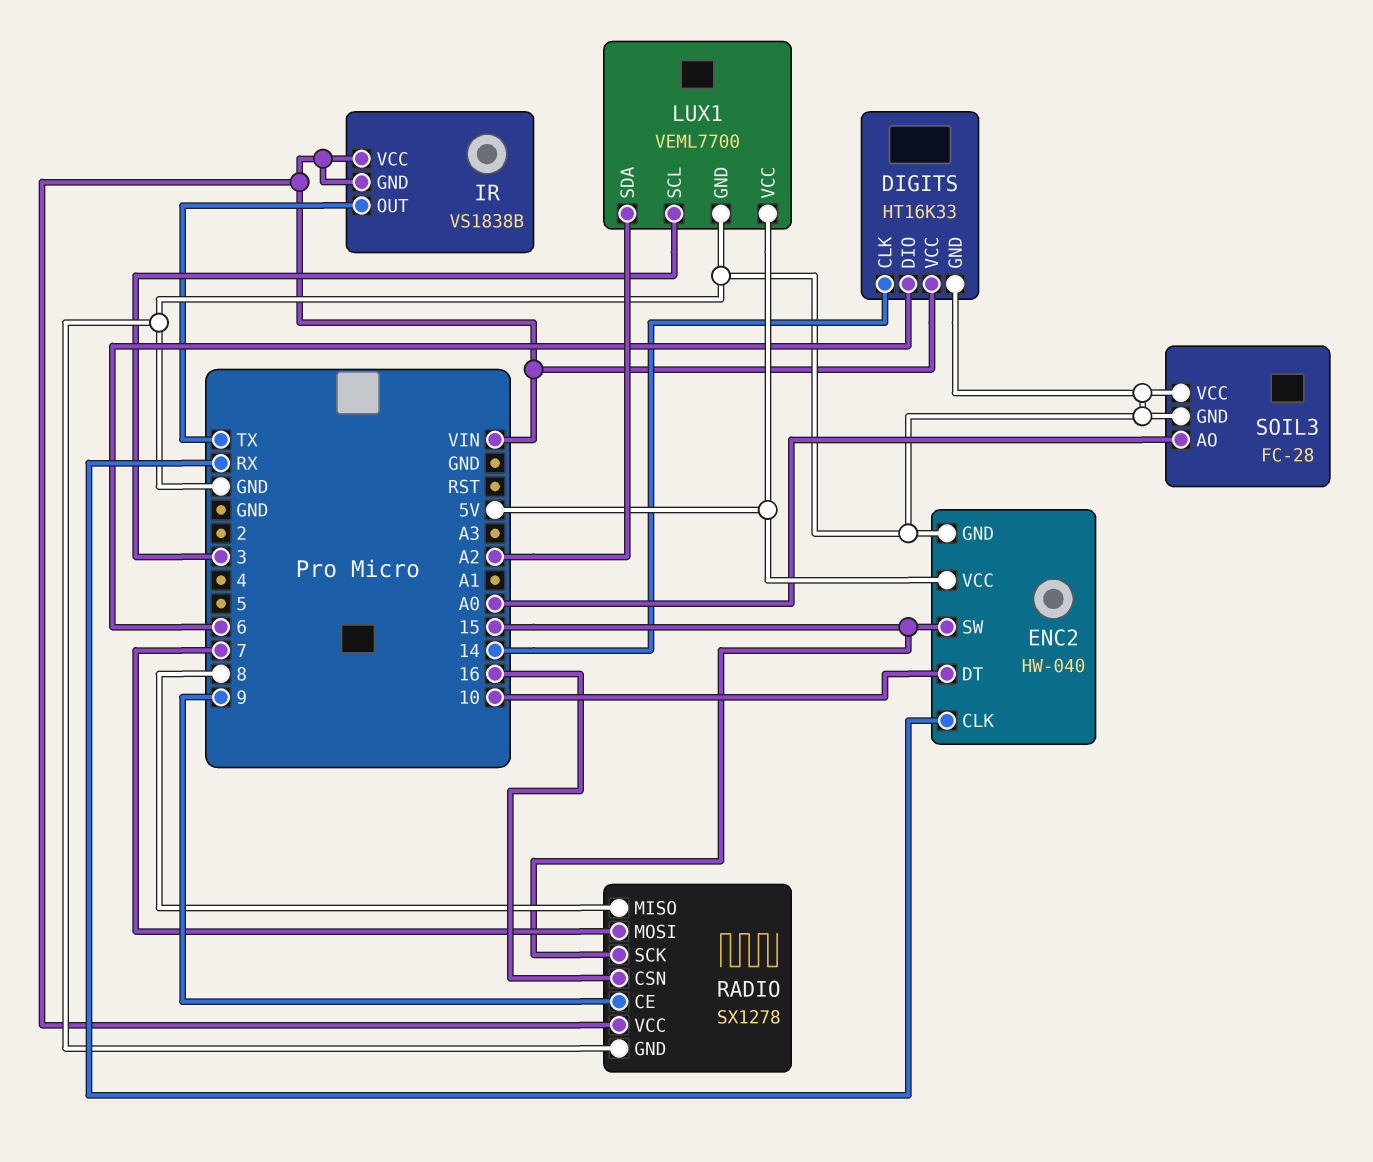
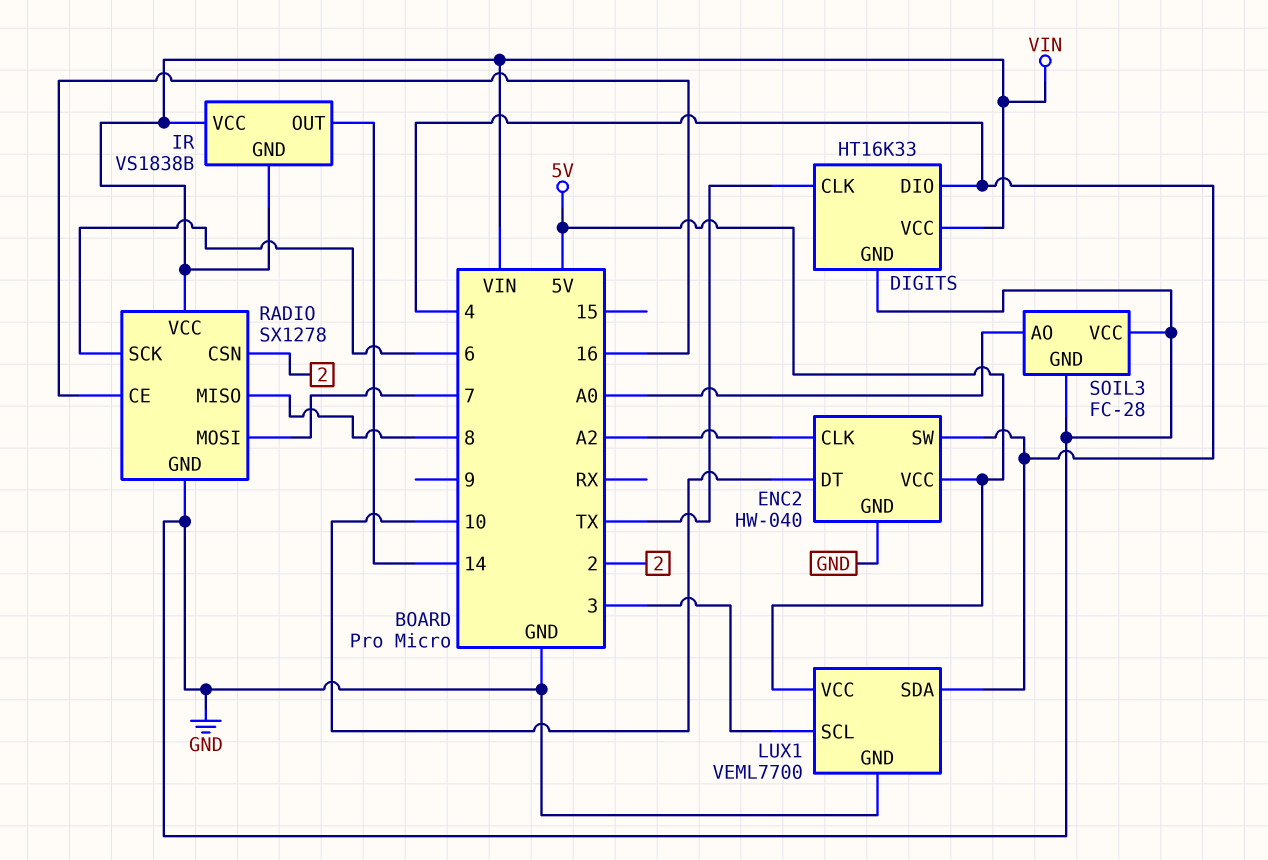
DIGITS pin CLK: 14 -> TX
DIGITS pin DIO: 6 -> 4
ENC2 pin CLK: RX -> A2
ENC2 pin SW: 15 -> 4
IR pin OUT: TX -> 14
LUX1 pin SDA: A2 -> 4
RADIO pin CE: 9 -> 16
RADIO pin CSN: 16 -> 2
RADIO pin SCK: 15 -> 6

